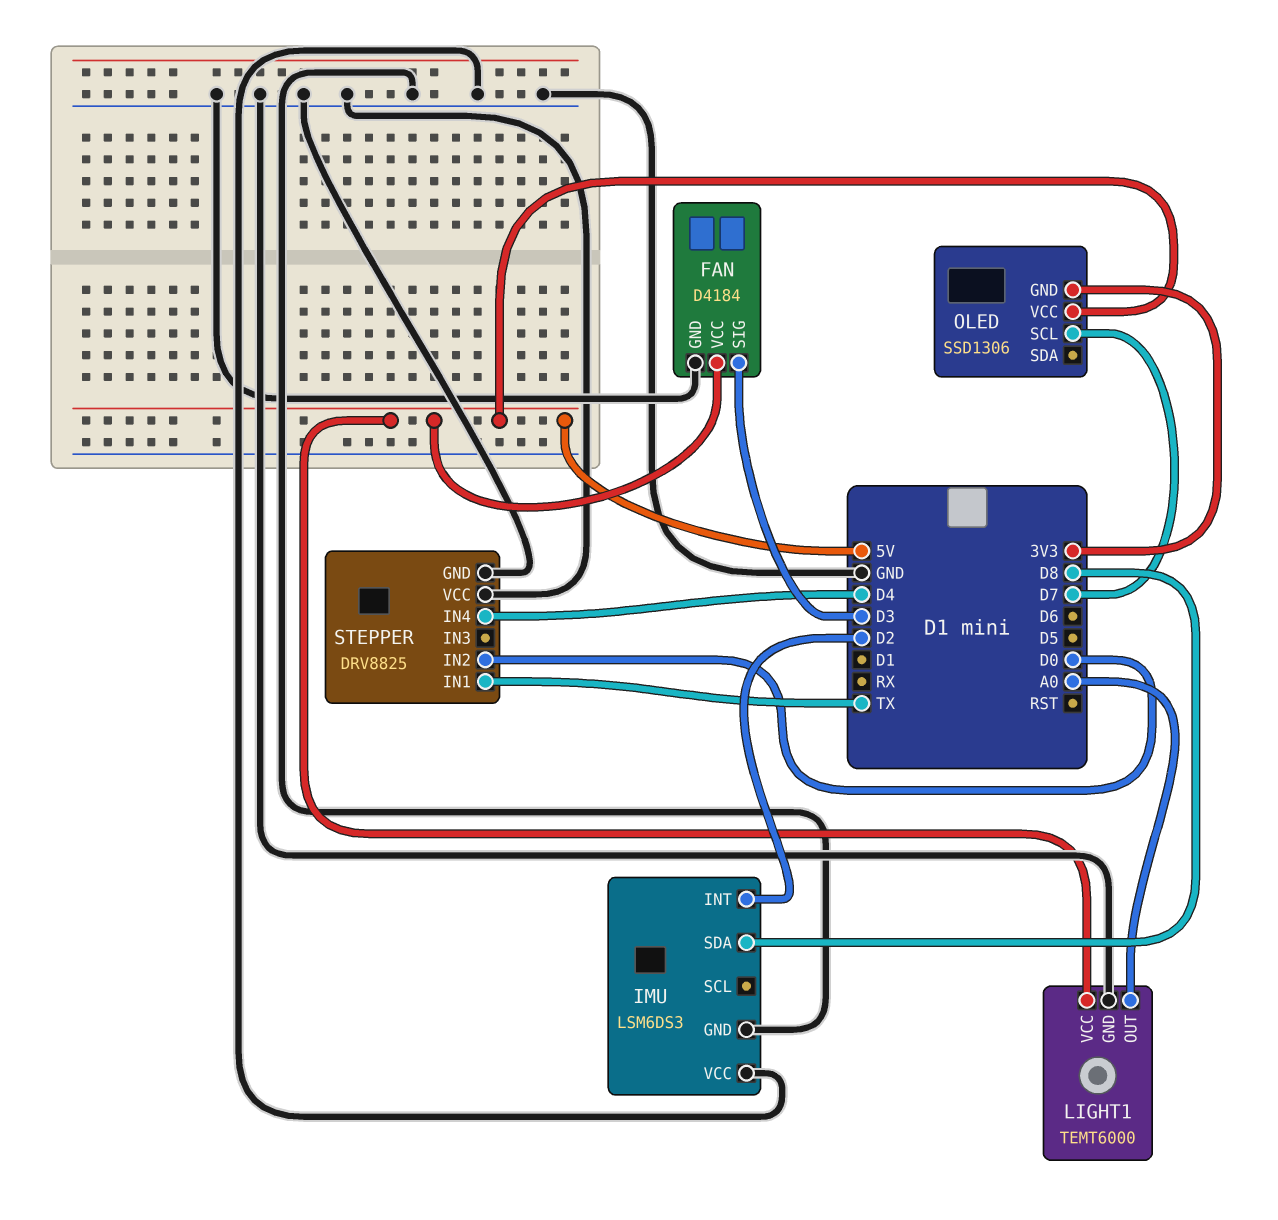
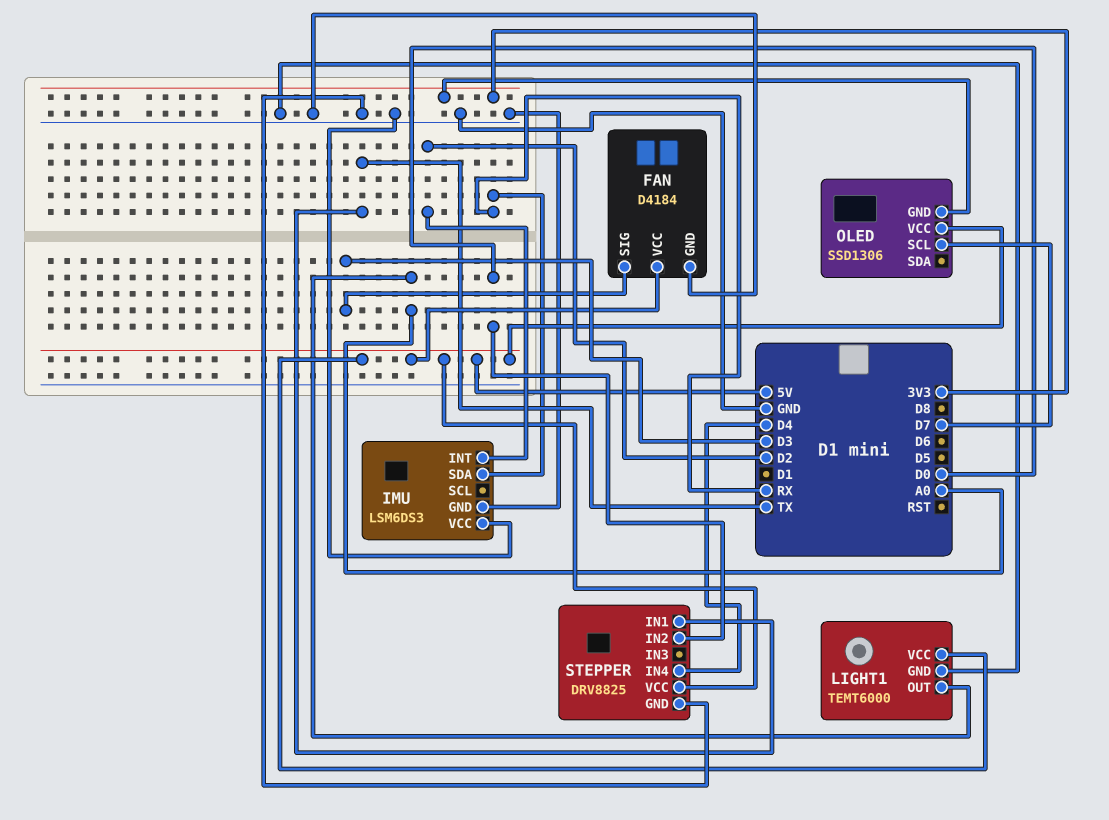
IMU pin SDA: D8 -> RX
STEPPER pin VCC: GND -> 5V

